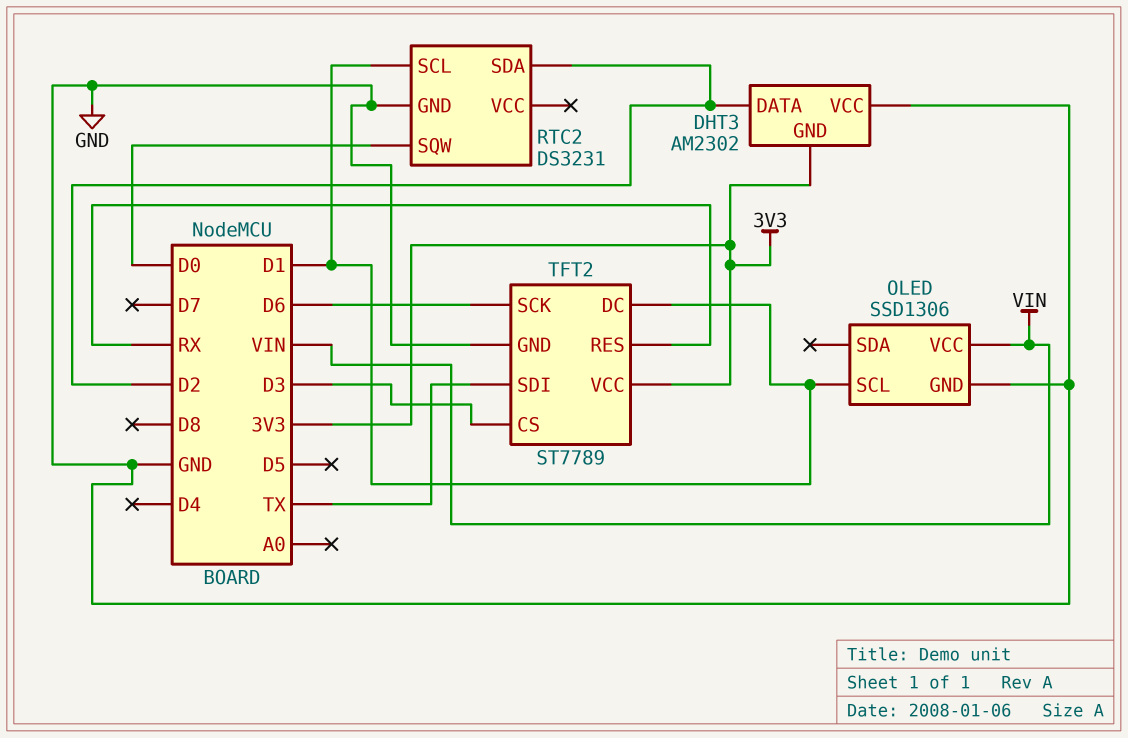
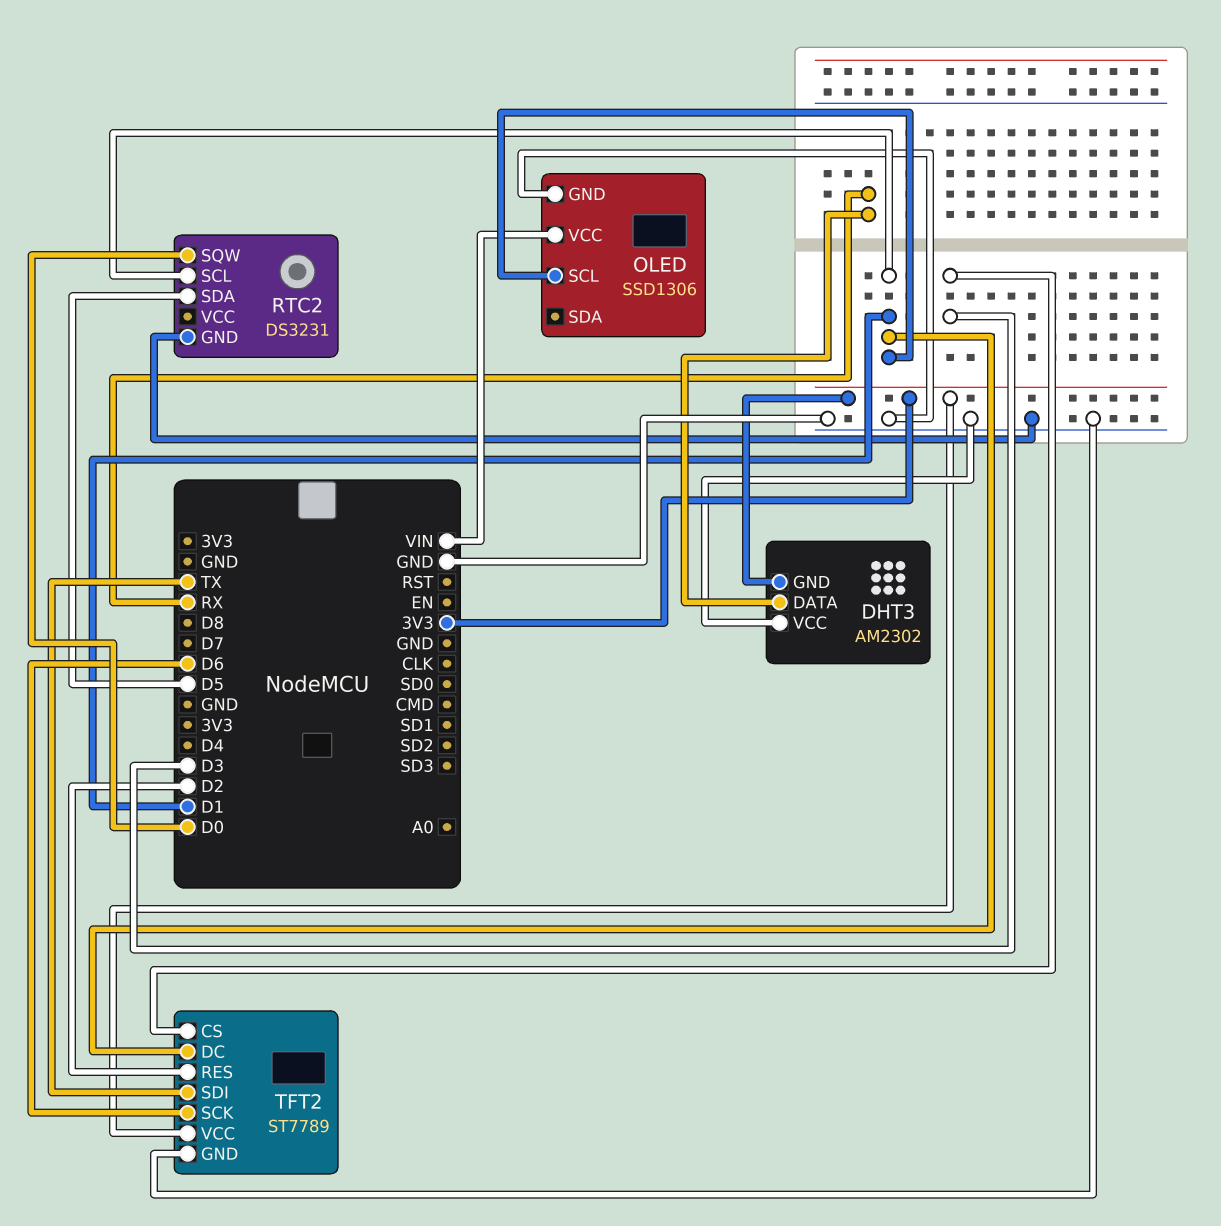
DHT3 pin DATA: D2 -> RX
RTC2 pin SDA: D2 -> D5
TFT2 pin RES: RX -> D2

